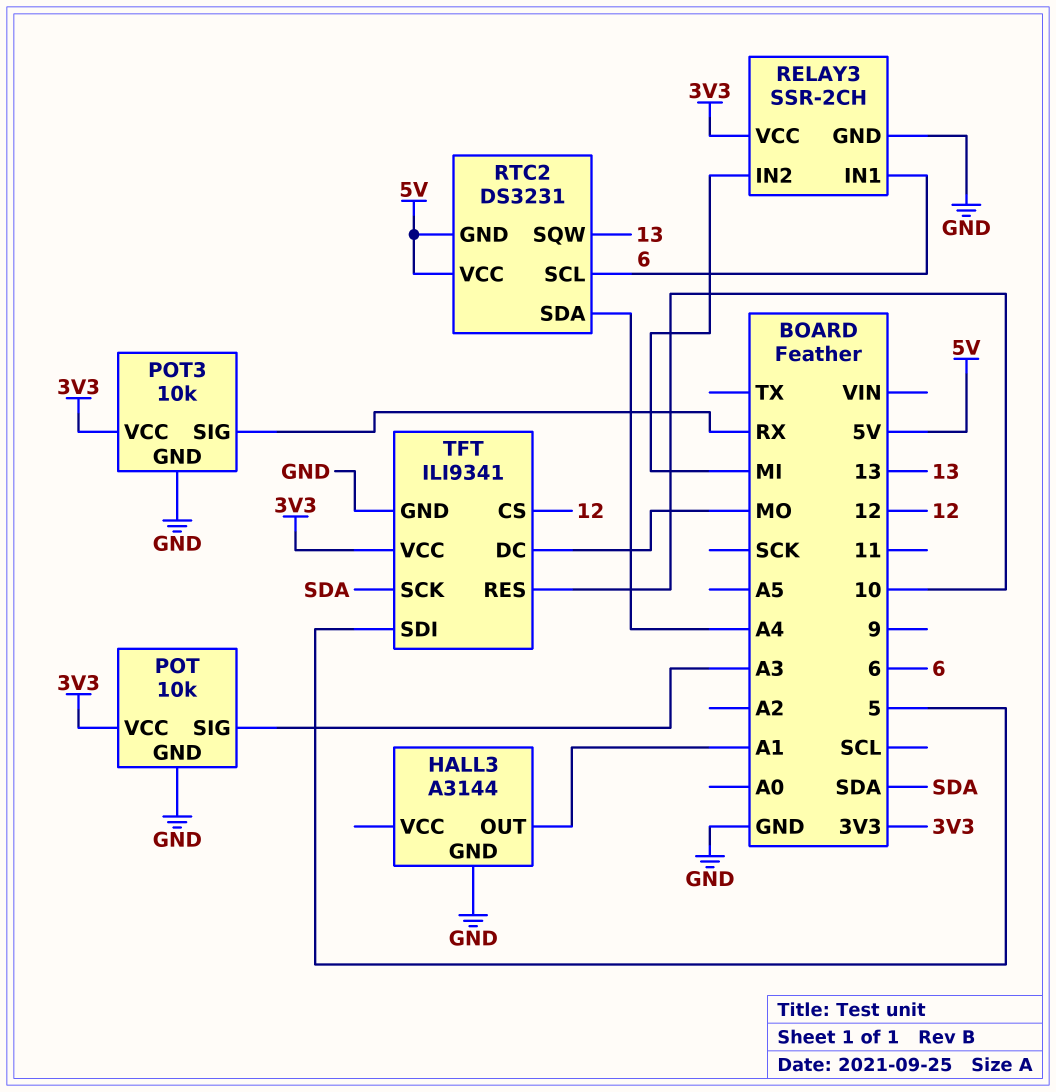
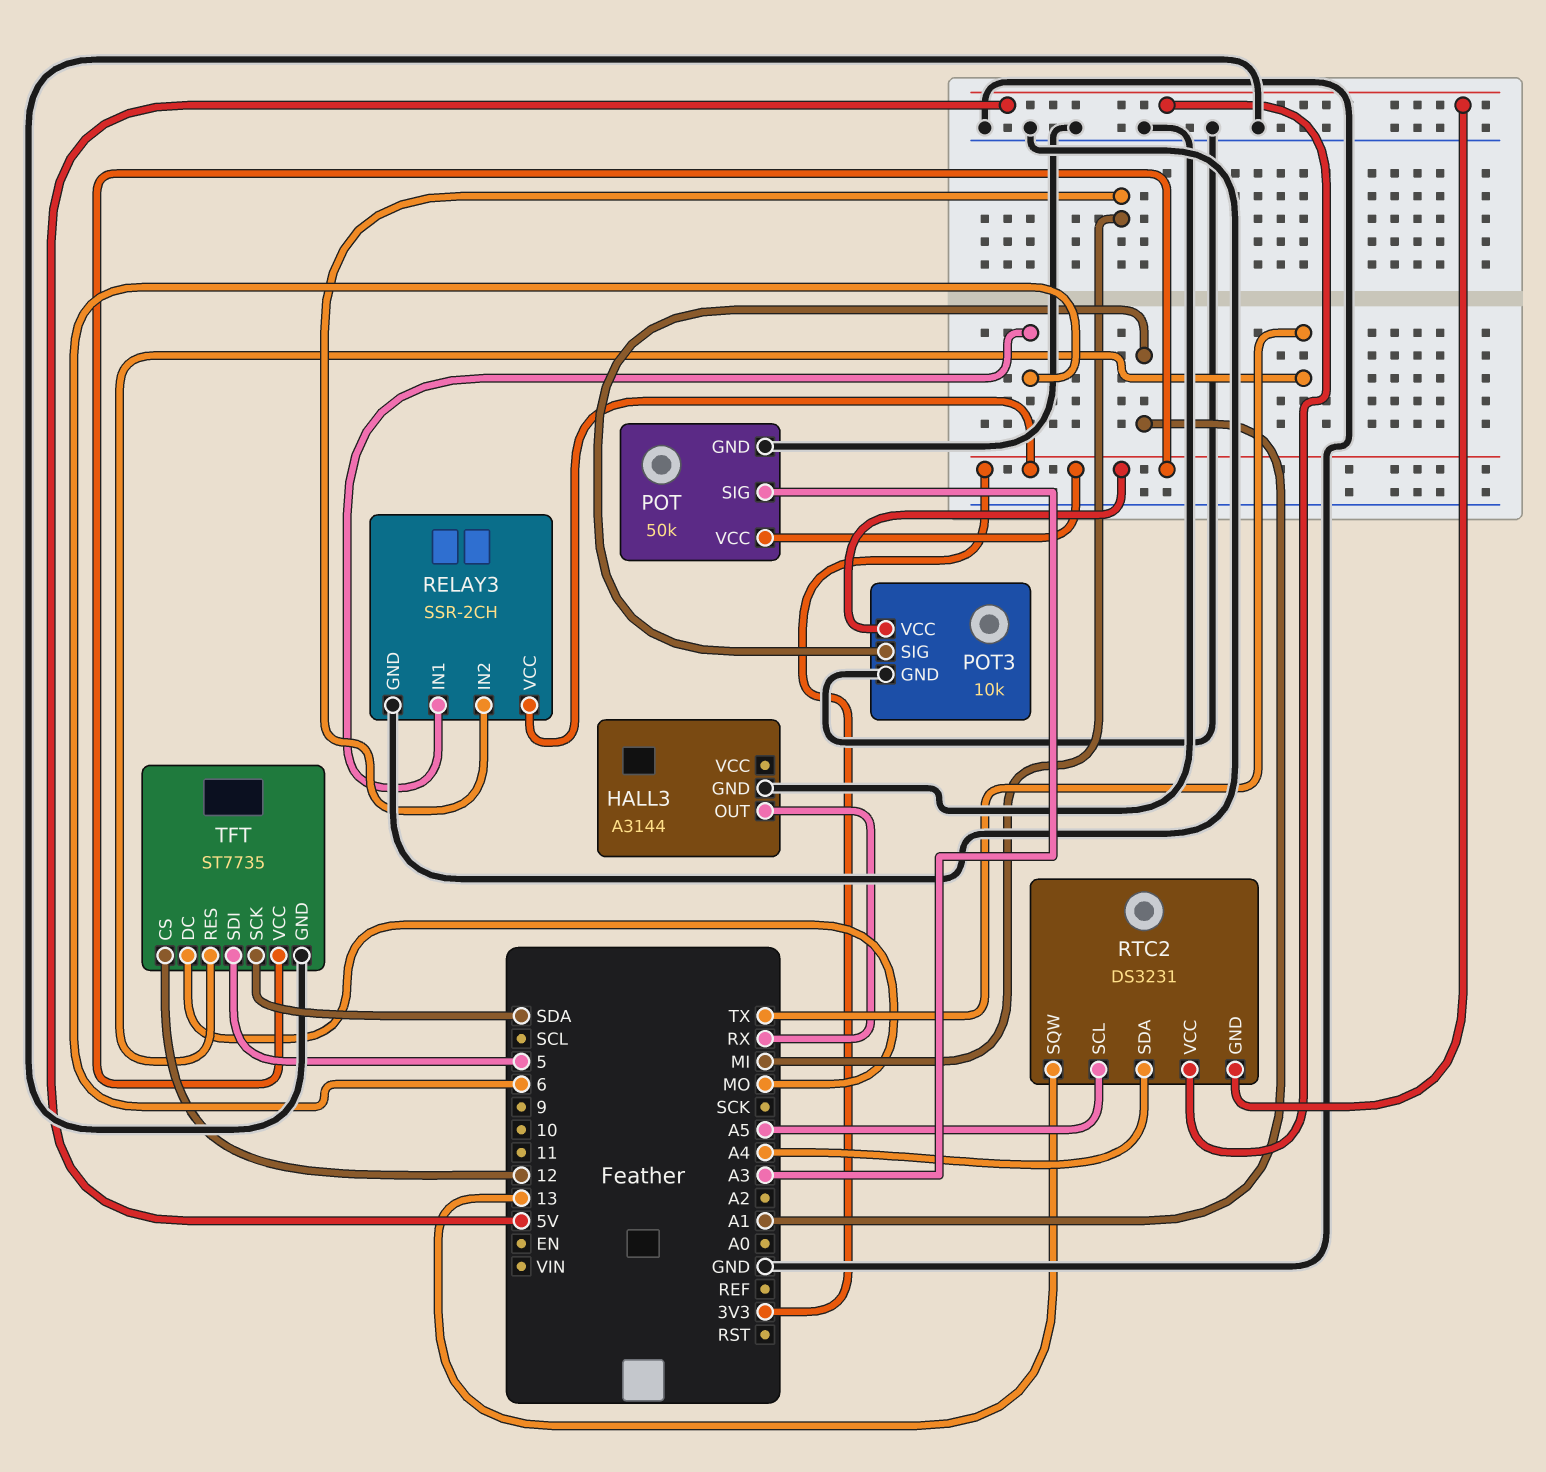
HALL3 pin OUT: A1 -> RX
POT: 10k -> 50k
POT3 pin SIG: RX -> A1
RTC2 pin SCL: 6 -> A5
TFT: ILI9341 -> ST7735
TFT pin RES: 10 -> TX

